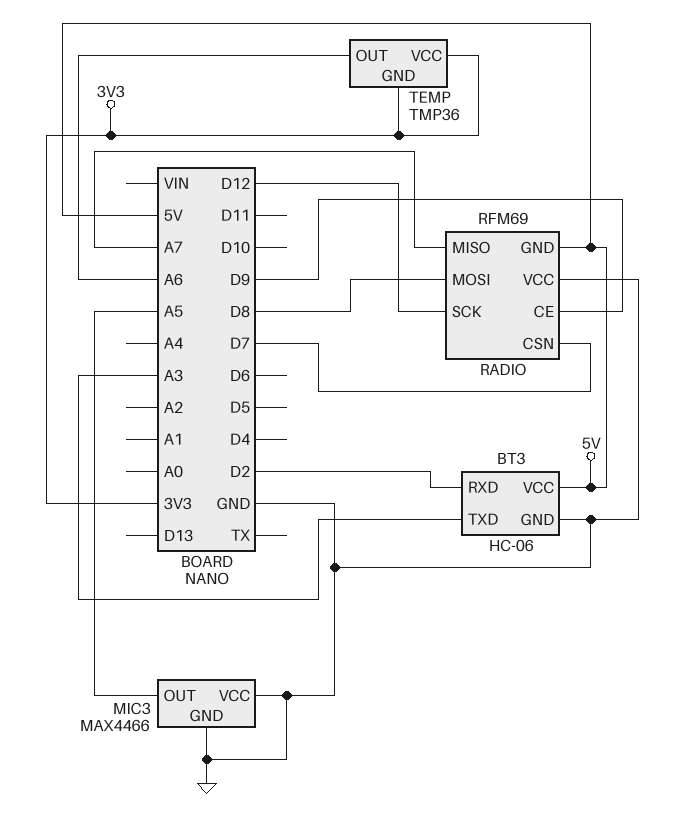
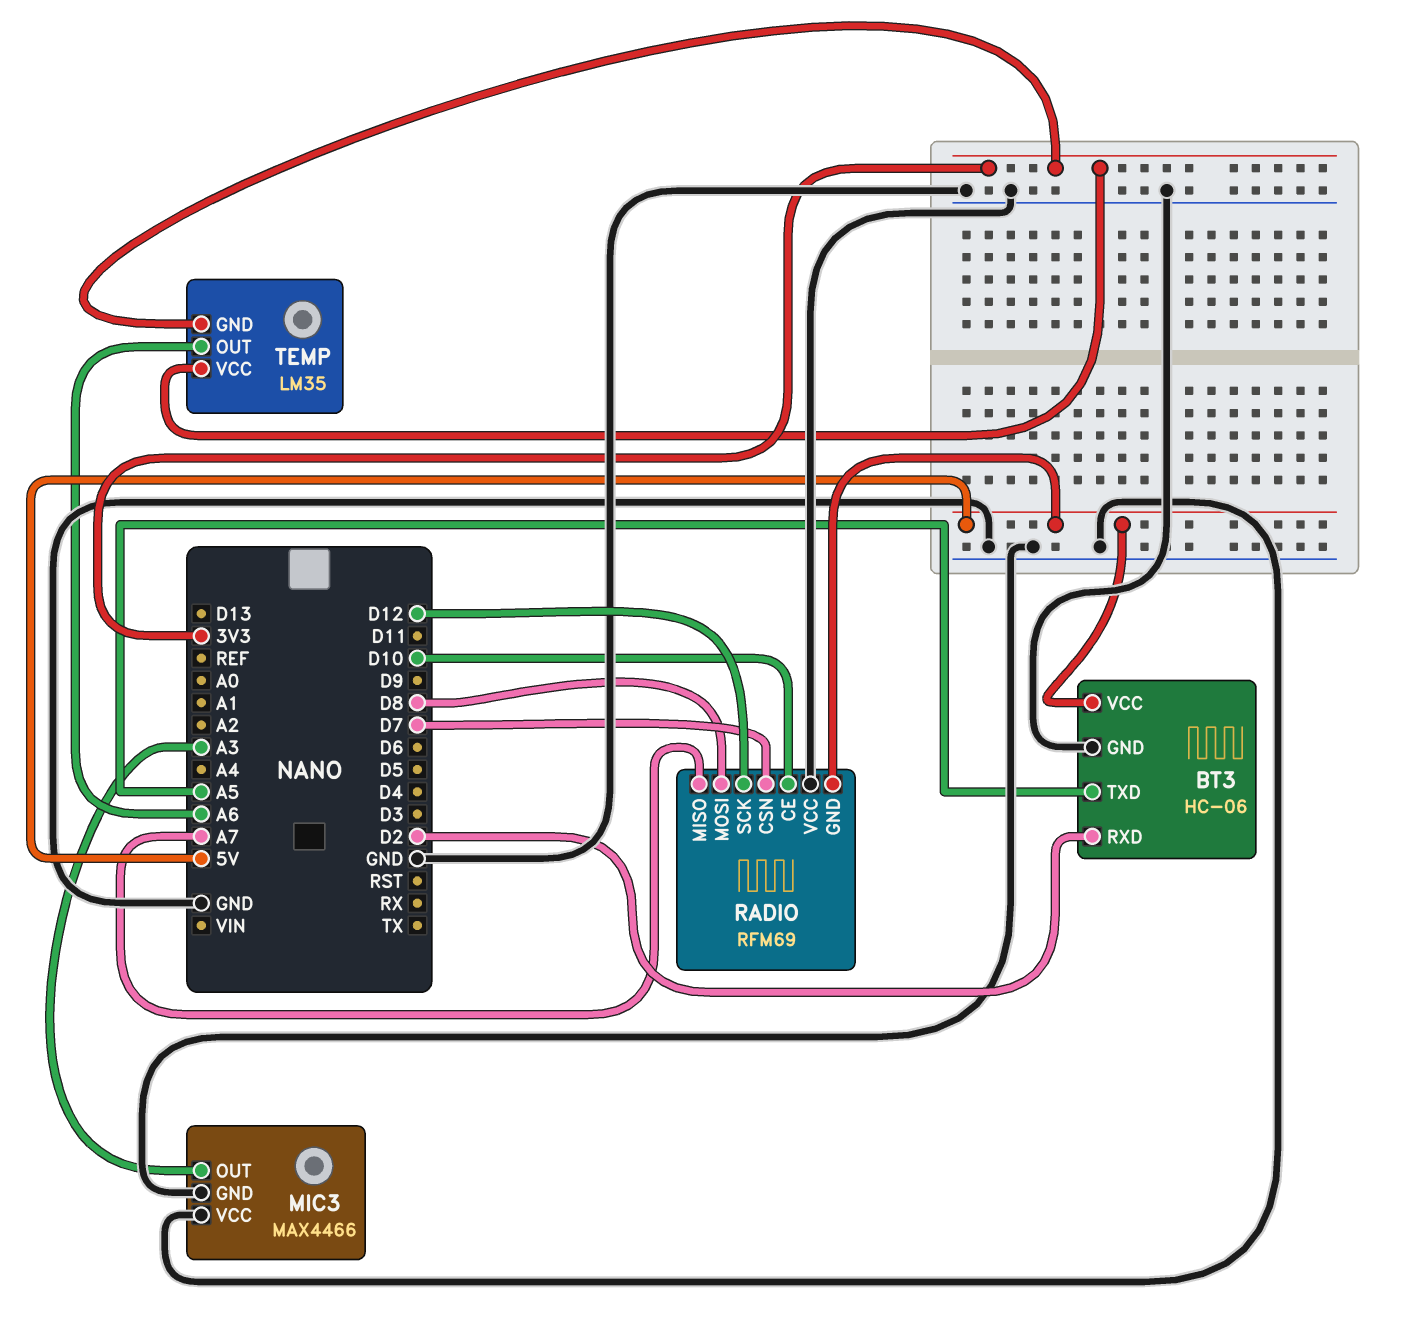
BT3 pin TXD: A3 -> A5
MIC3 pin OUT: A5 -> A3
RADIO pin CE: D9 -> D10
TEMP: TMP36 -> LM35

